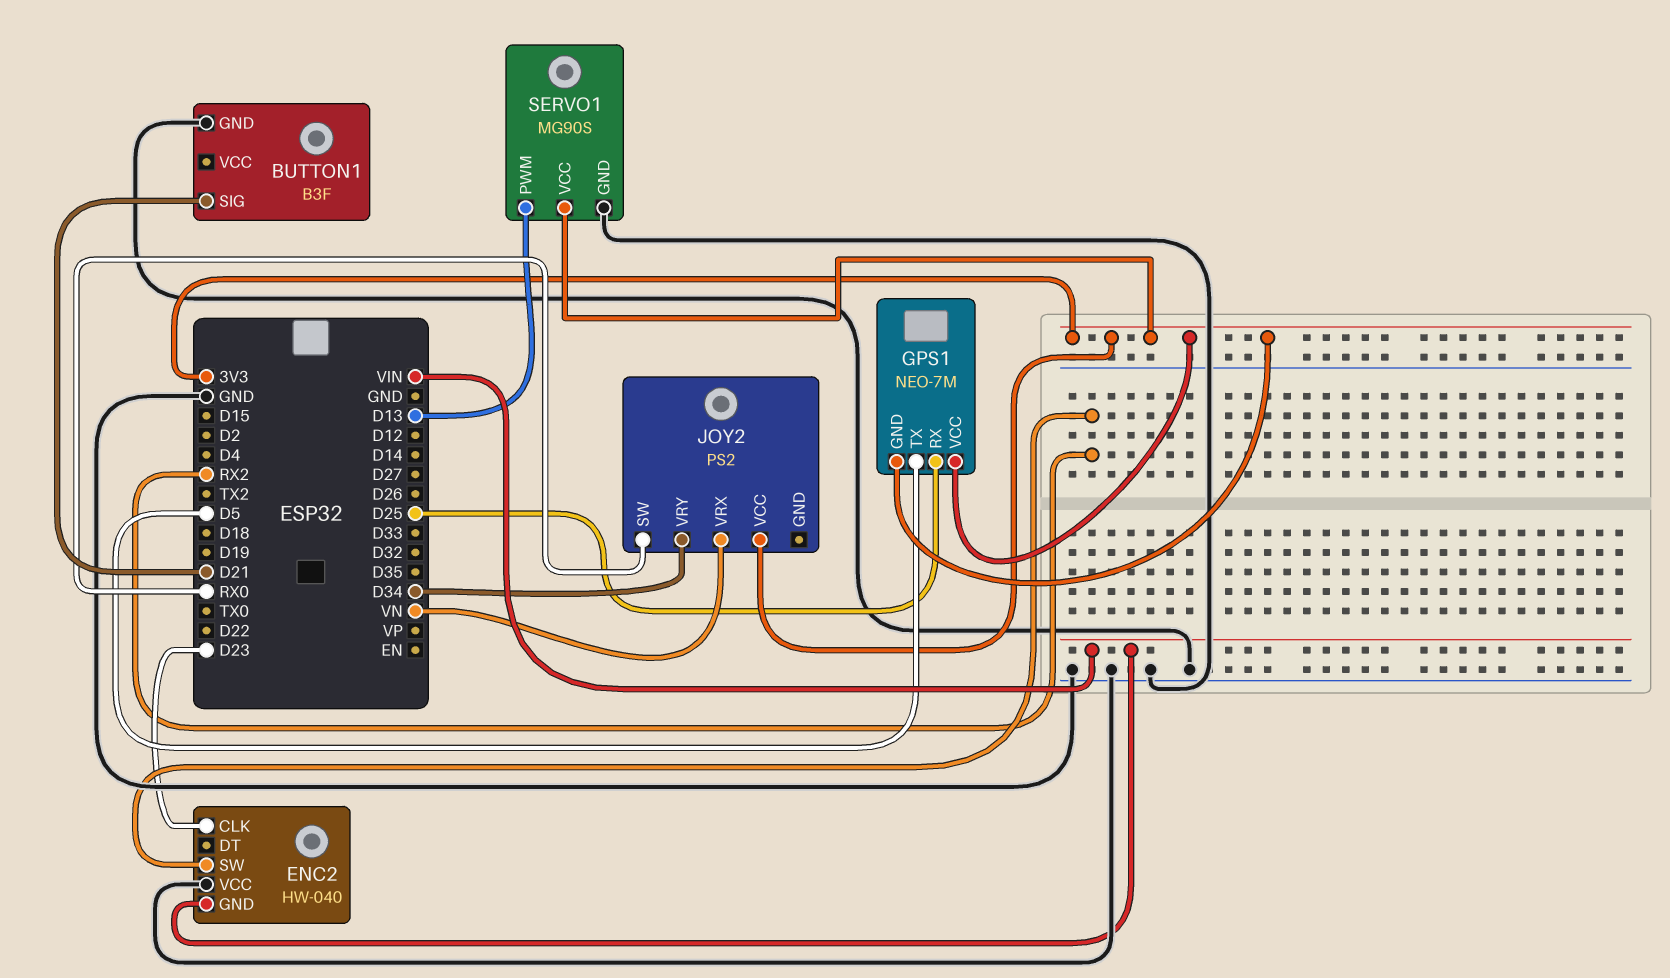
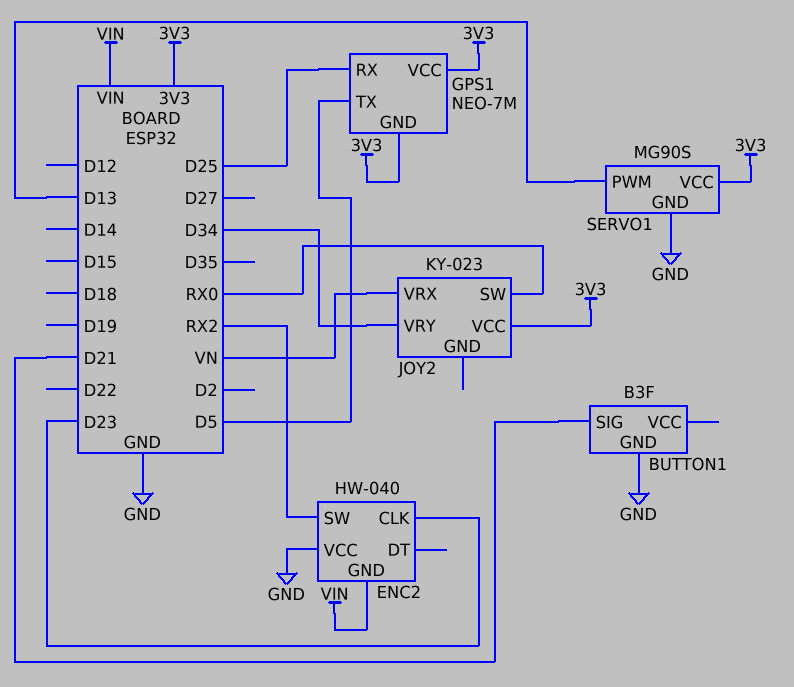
JOY2: PS2 -> KY-023

